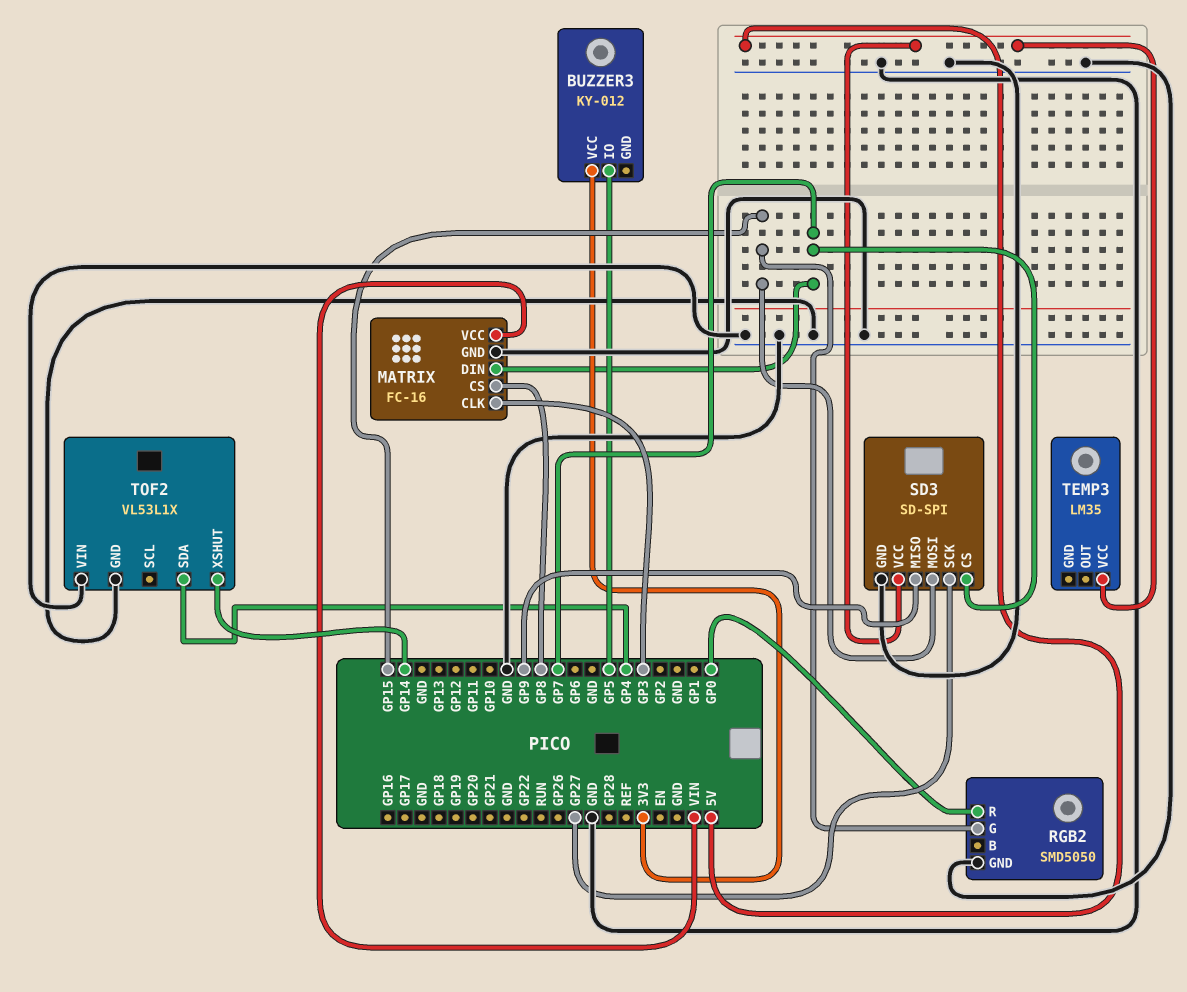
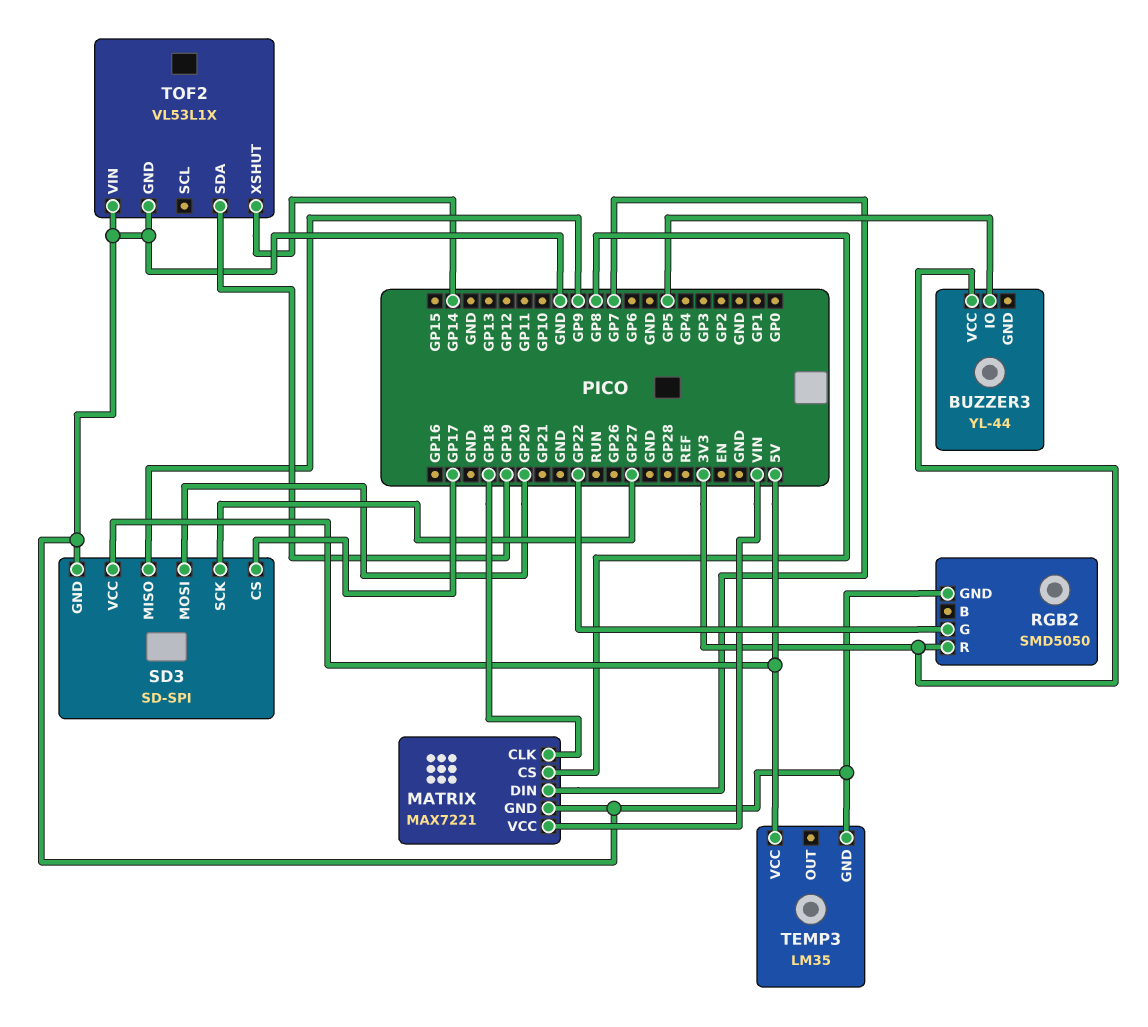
BUZZER3: KY-012 -> YL-44
MATRIX: FC-16 -> MAX7221
MATRIX pin CLK: GP3 -> GP18
RGB2 pin G: GP15 -> GP22
RGB2 pin R: GP0 -> 3V3
SD3 pin CS: GP7 -> GP17
SD3 pin MOSI: GP15 -> GP20
TEMP3 pin GND: none -> GND
TOF2 pin SDA: GP4 -> GP19

